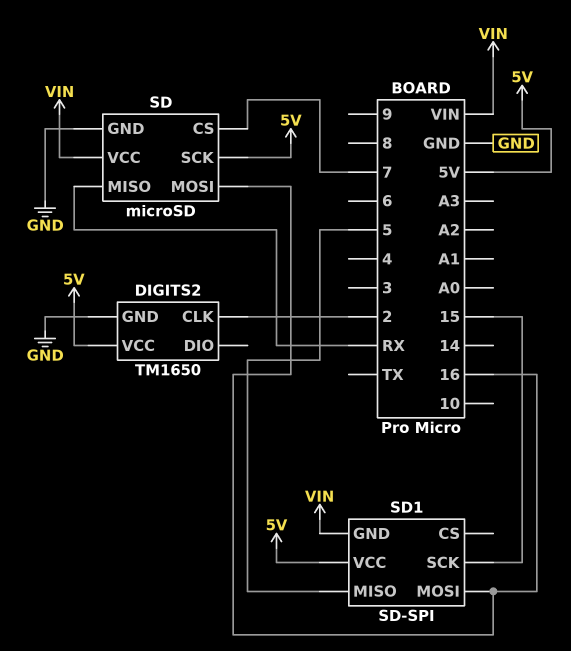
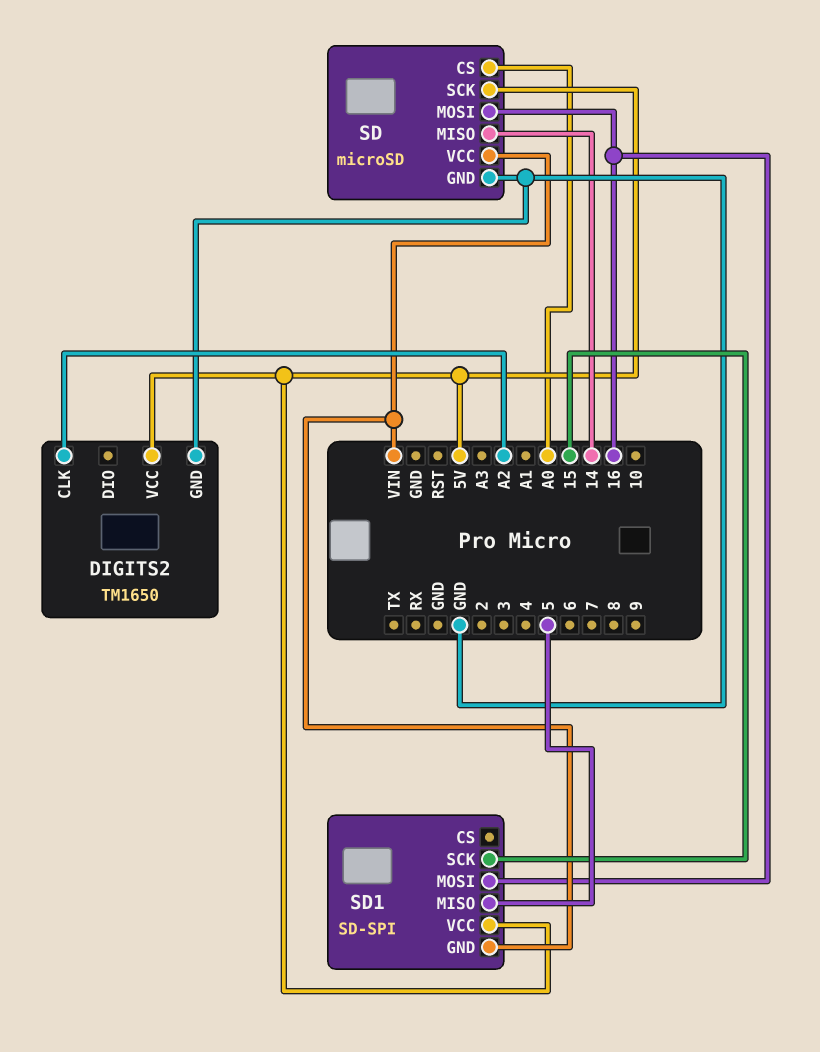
DIGITS2 pin CLK: 2 -> A2
SD pin CS: 7 -> A0
SD pin MISO: RX -> 14

